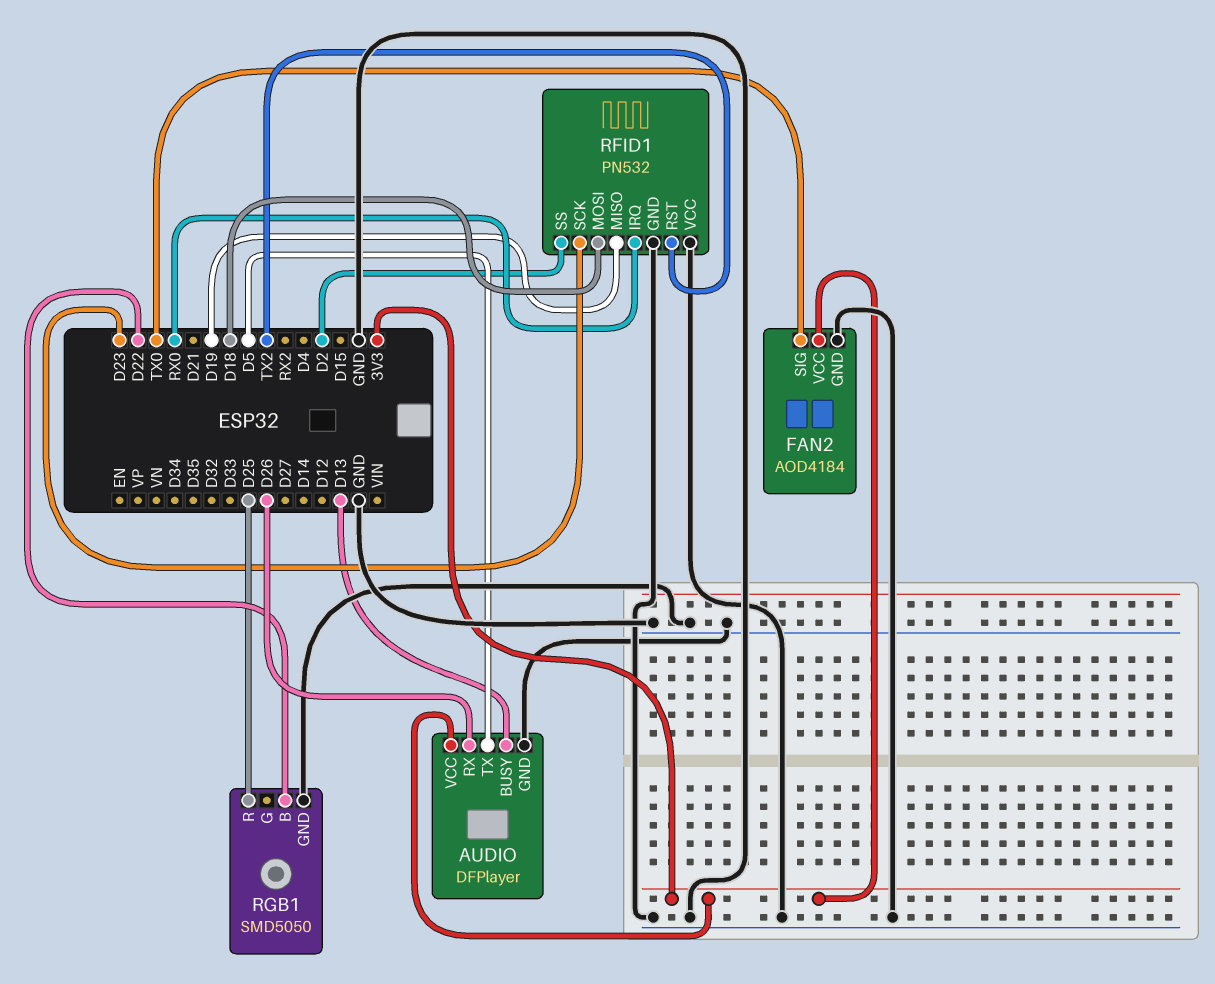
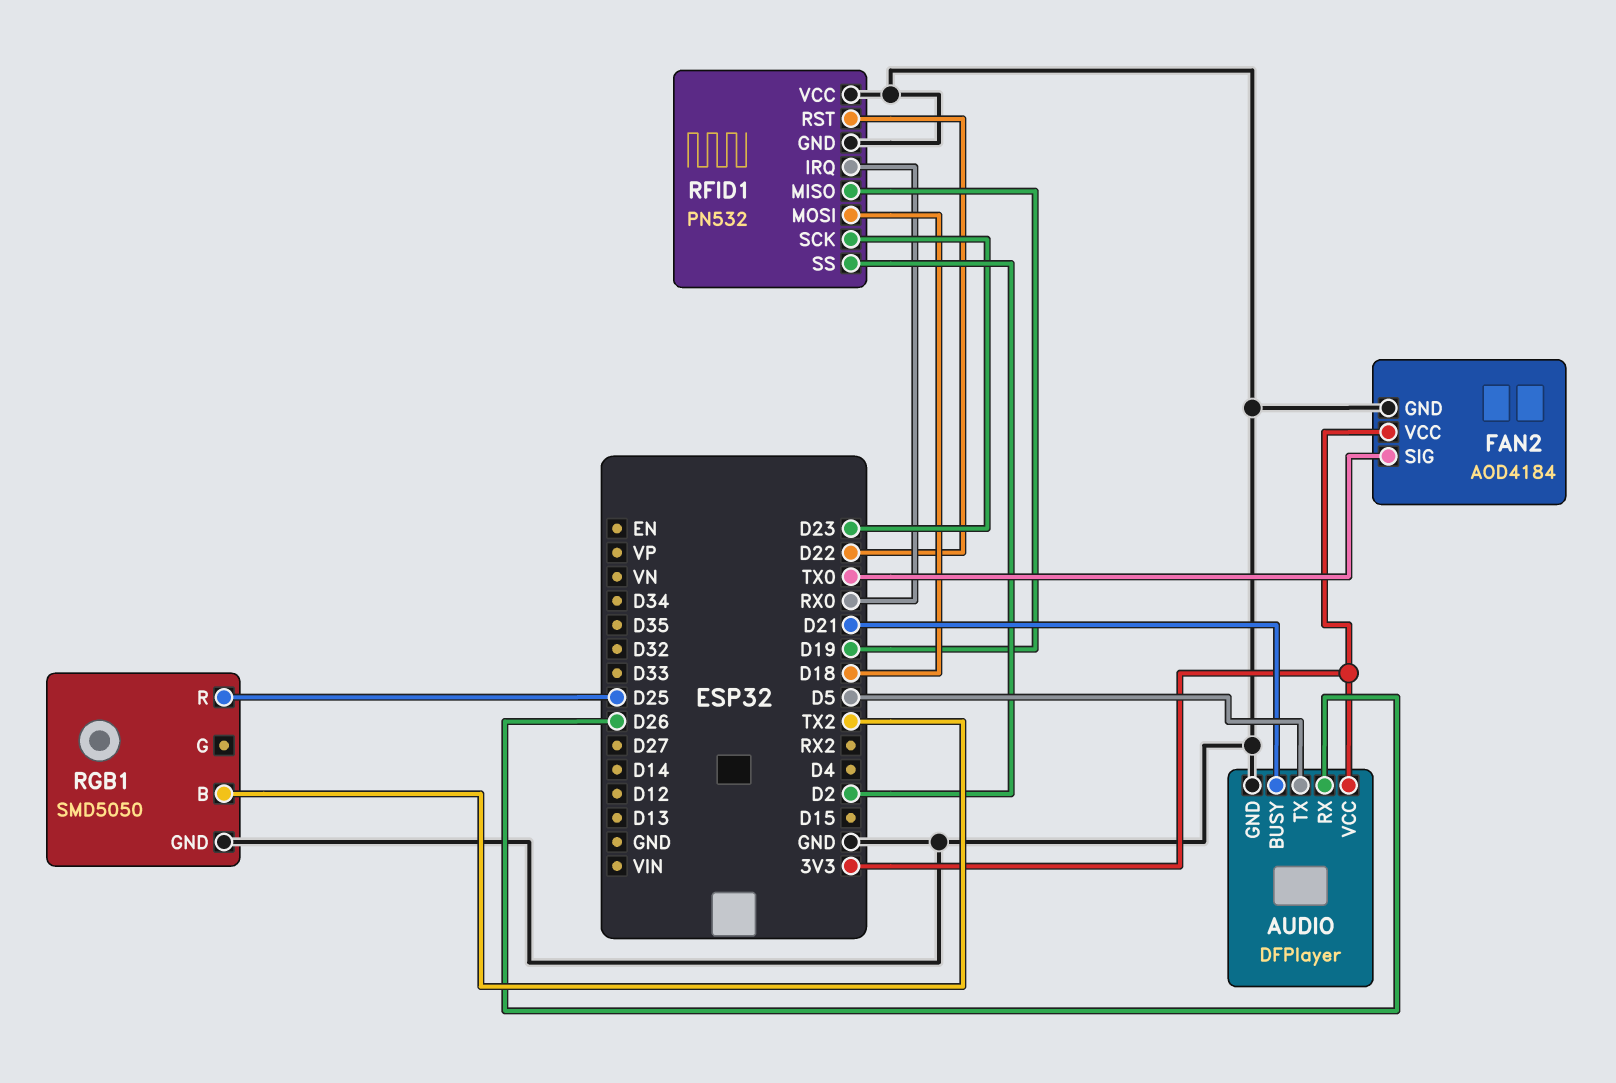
AUDIO pin BUSY: D13 -> D21
RFID1 pin RST: TX2 -> D22
RGB1 pin B: D22 -> TX2

